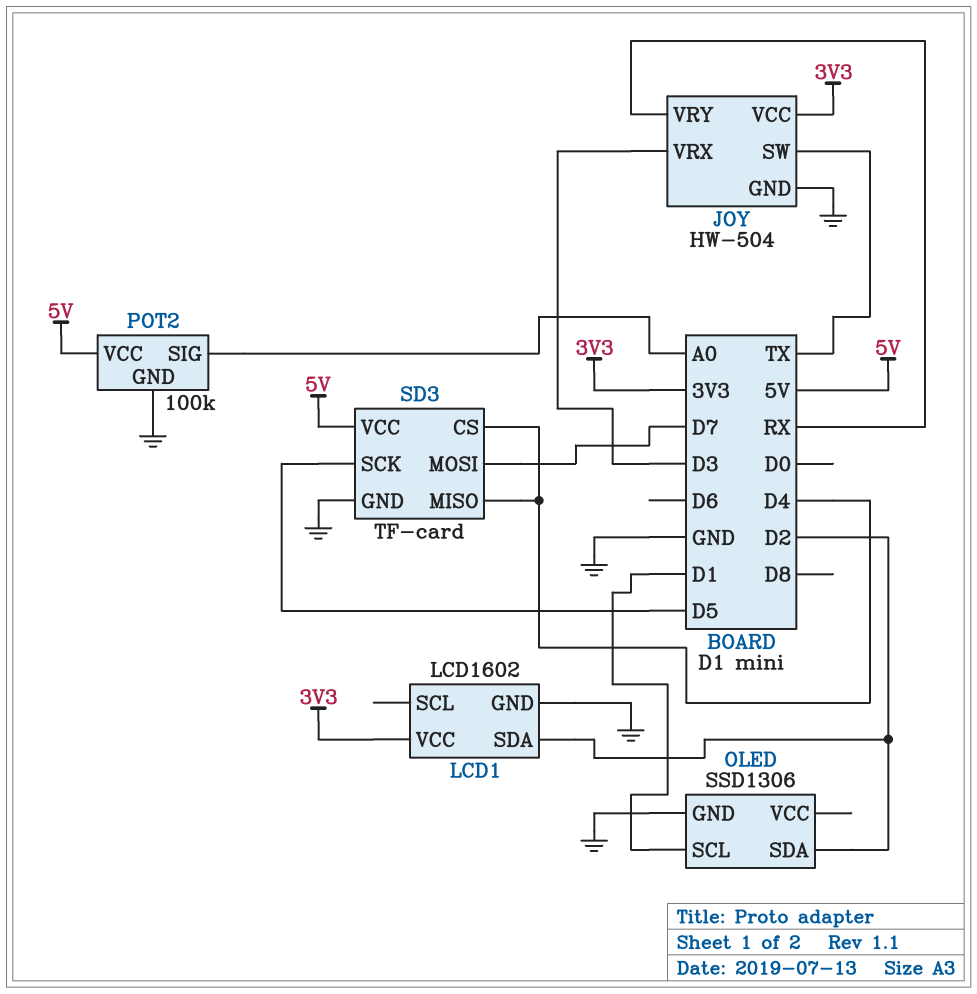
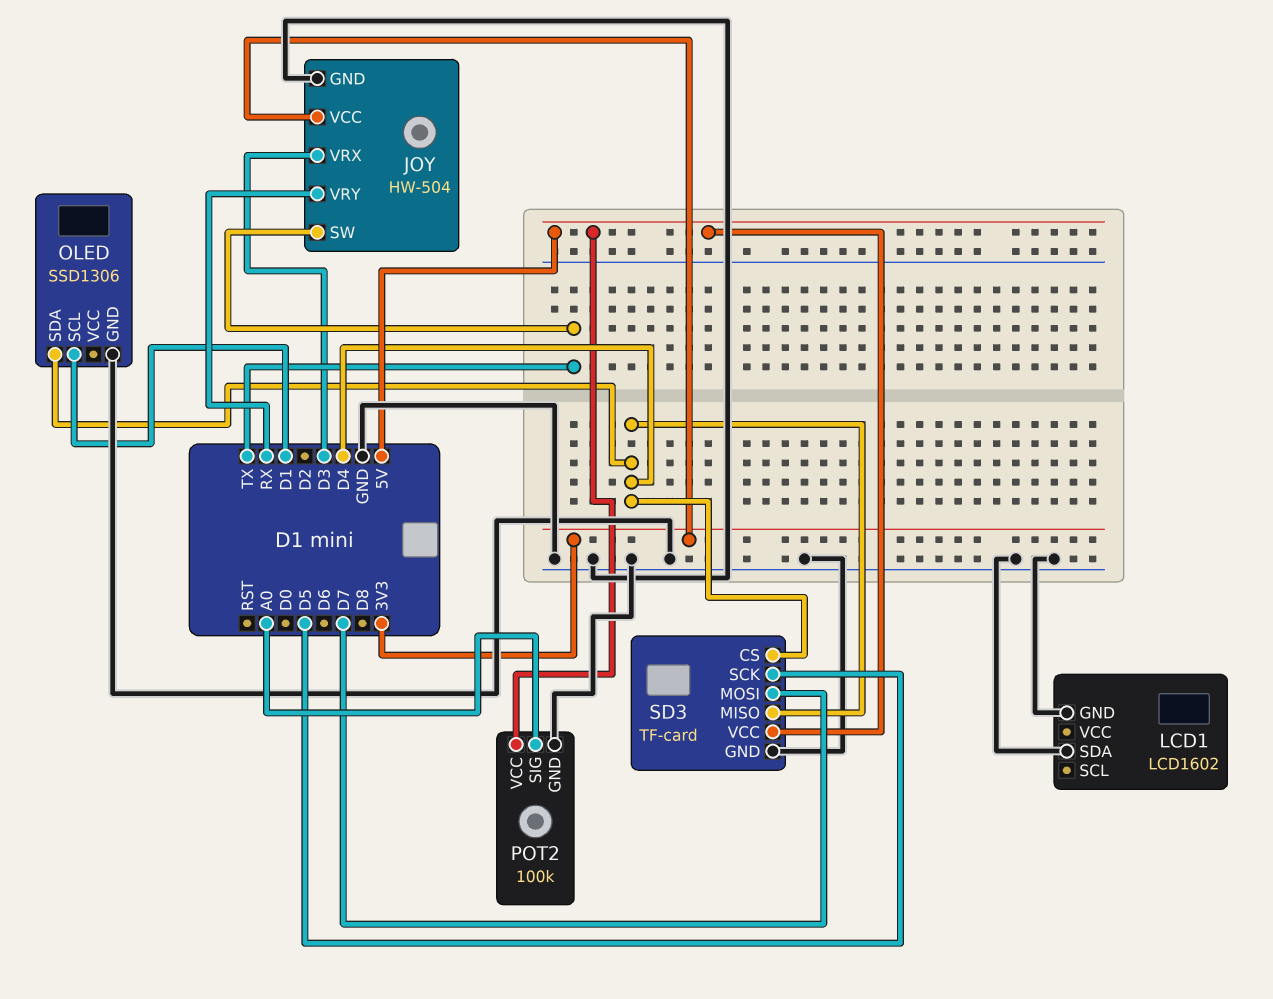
LCD1 pin SDA: D2 -> GND
LCD1 pin VCC: 3V3 -> none
OLED pin SDA: D2 -> D4

